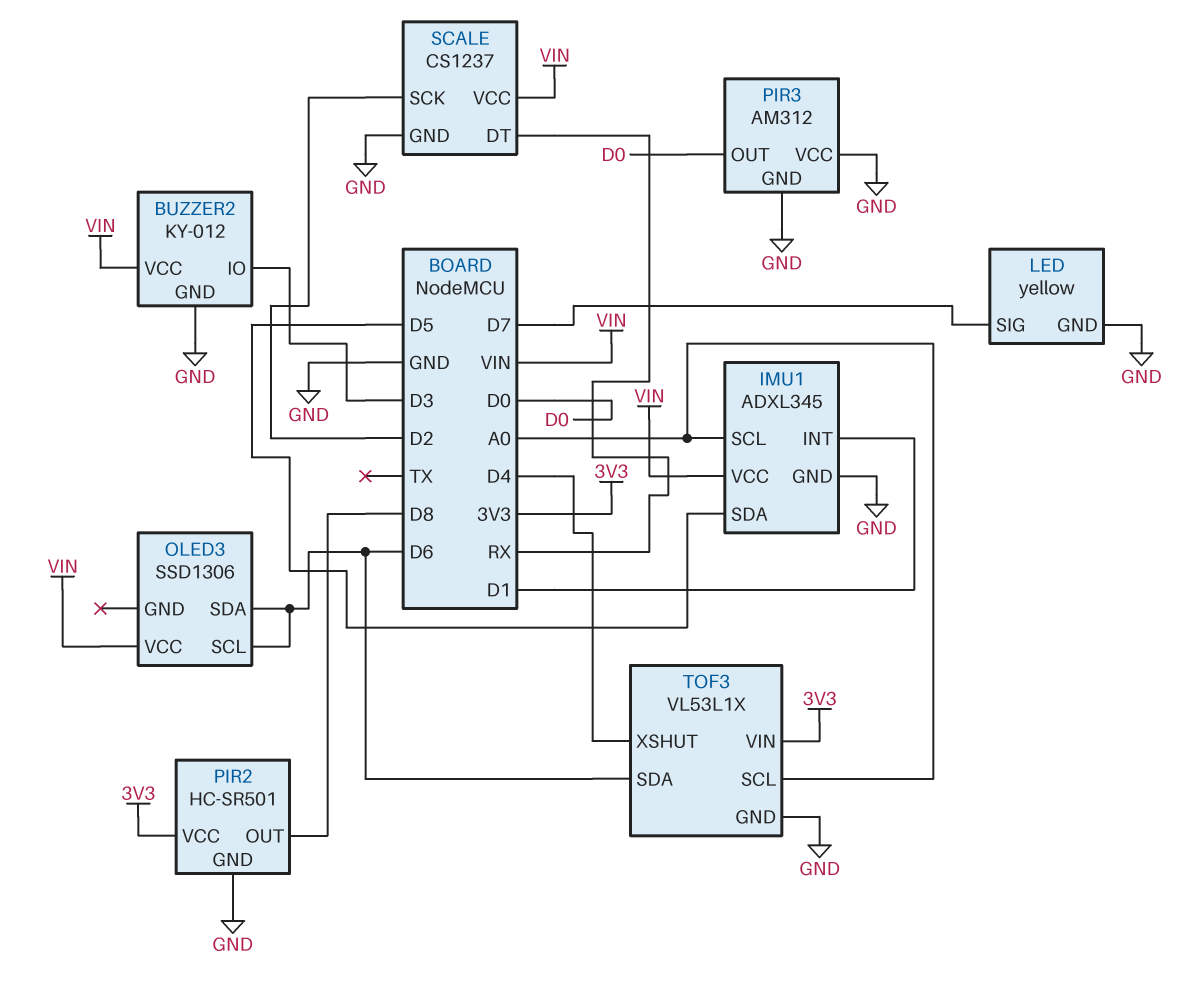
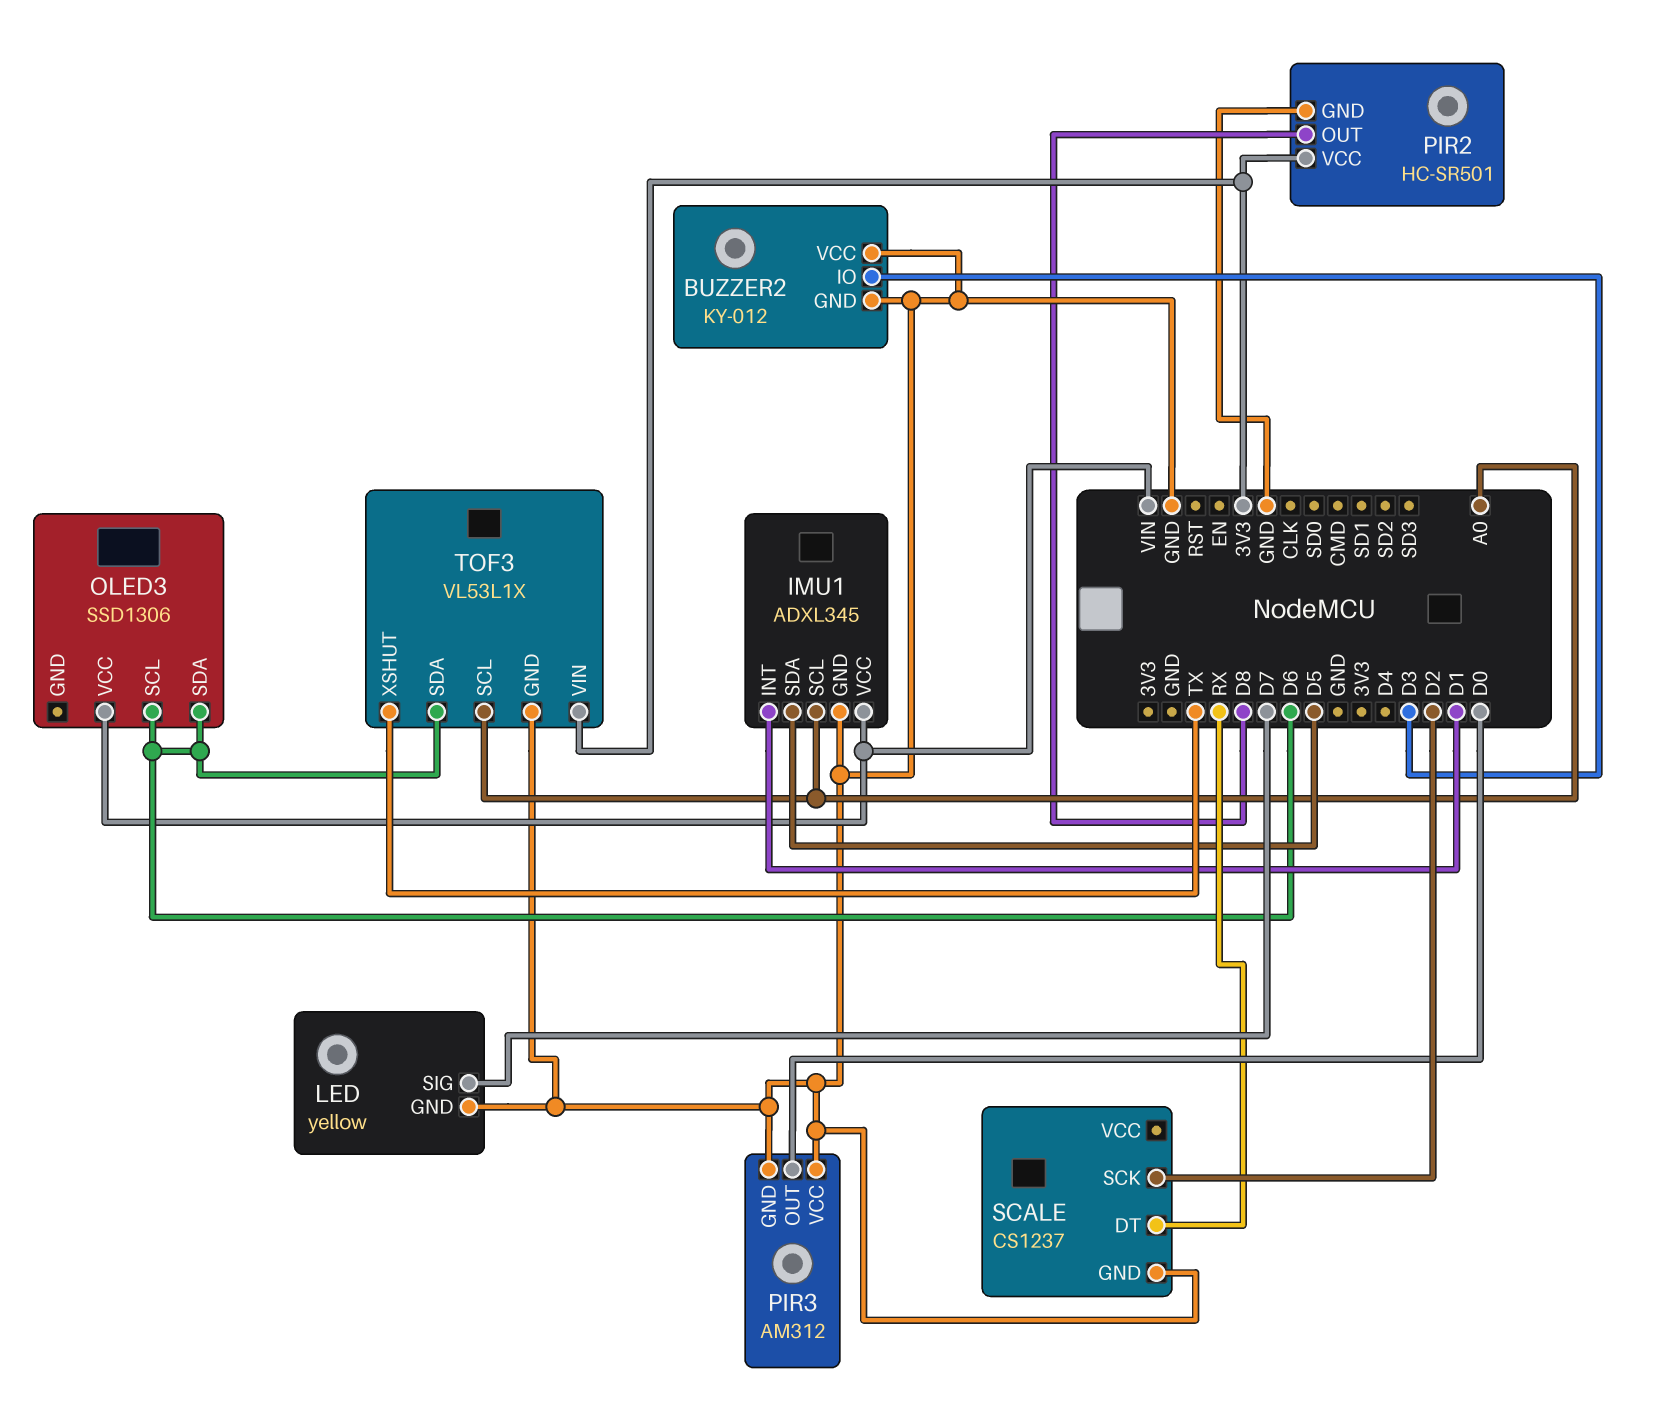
BUZZER2 pin VCC: VIN -> GND
SCALE pin VCC: VIN -> none
TOF3 pin XSHUT: D4 -> TX

